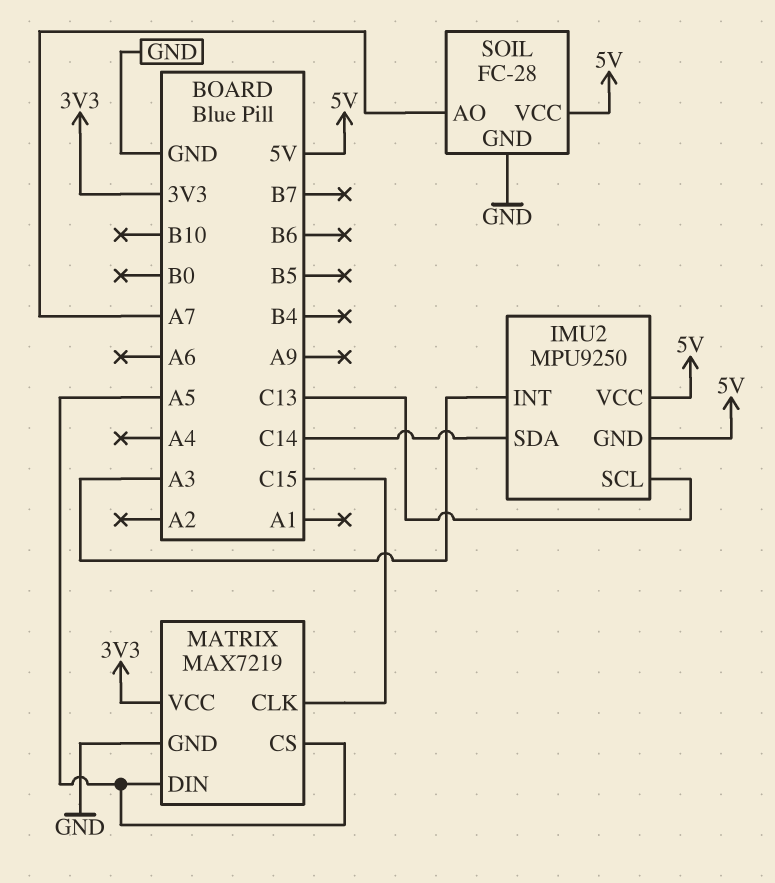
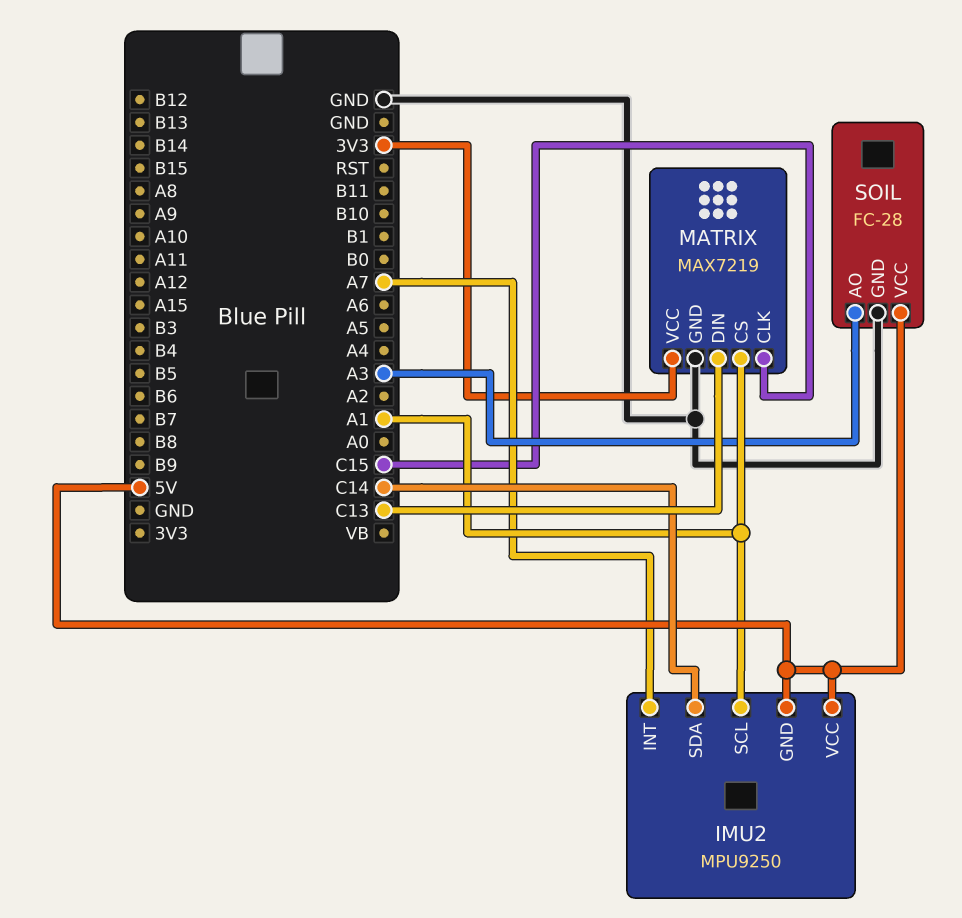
IMU2 pin INT: A3 -> A7
IMU2 pin SCL: C13 -> A1
MATRIX pin CS: A5 -> A1
MATRIX pin DIN: A5 -> C13
SOIL pin AO: A7 -> A3

